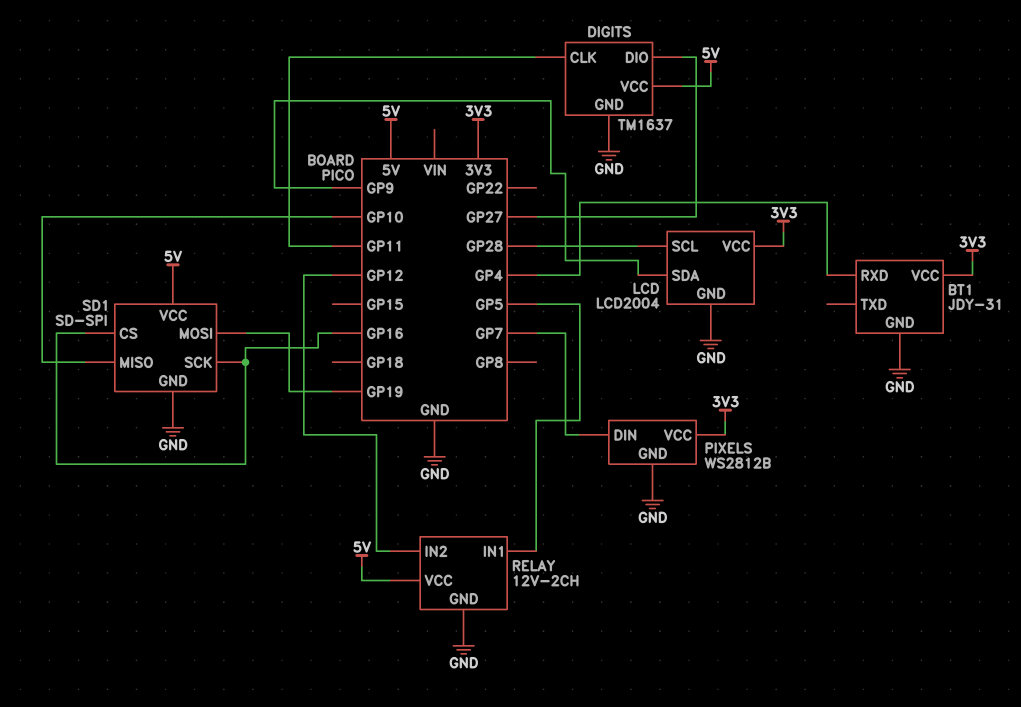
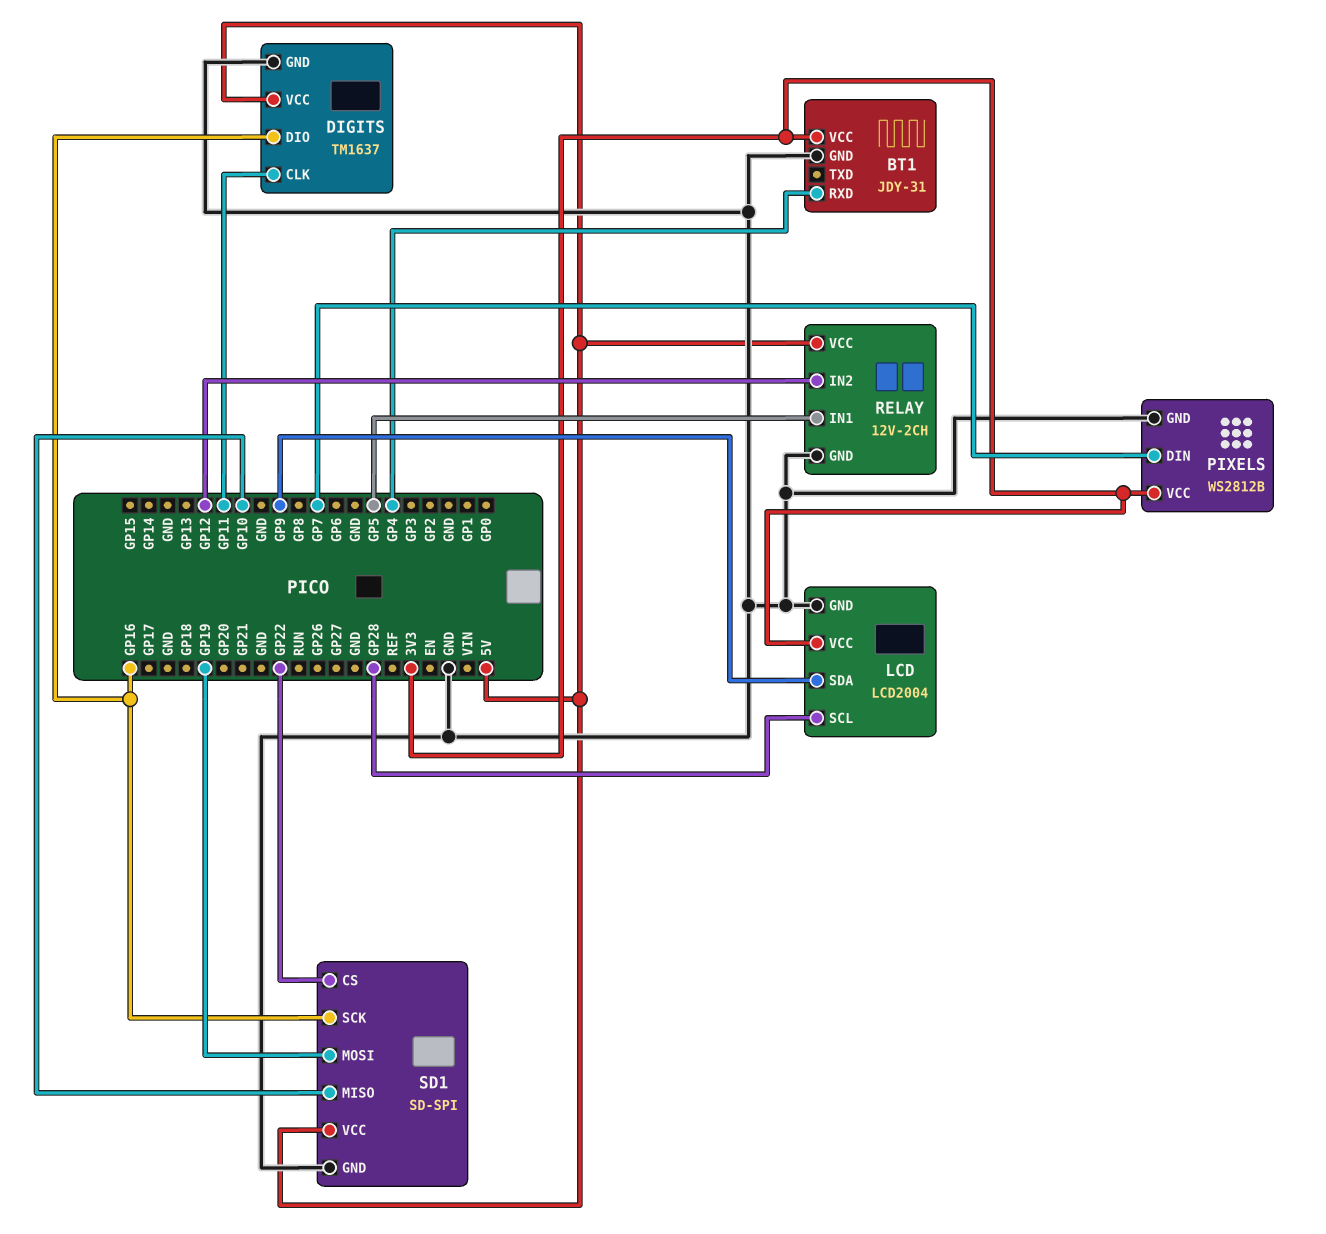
DIGITS pin DIO: GP27 -> GP16
SD1 pin CS: GP16 -> GP22

